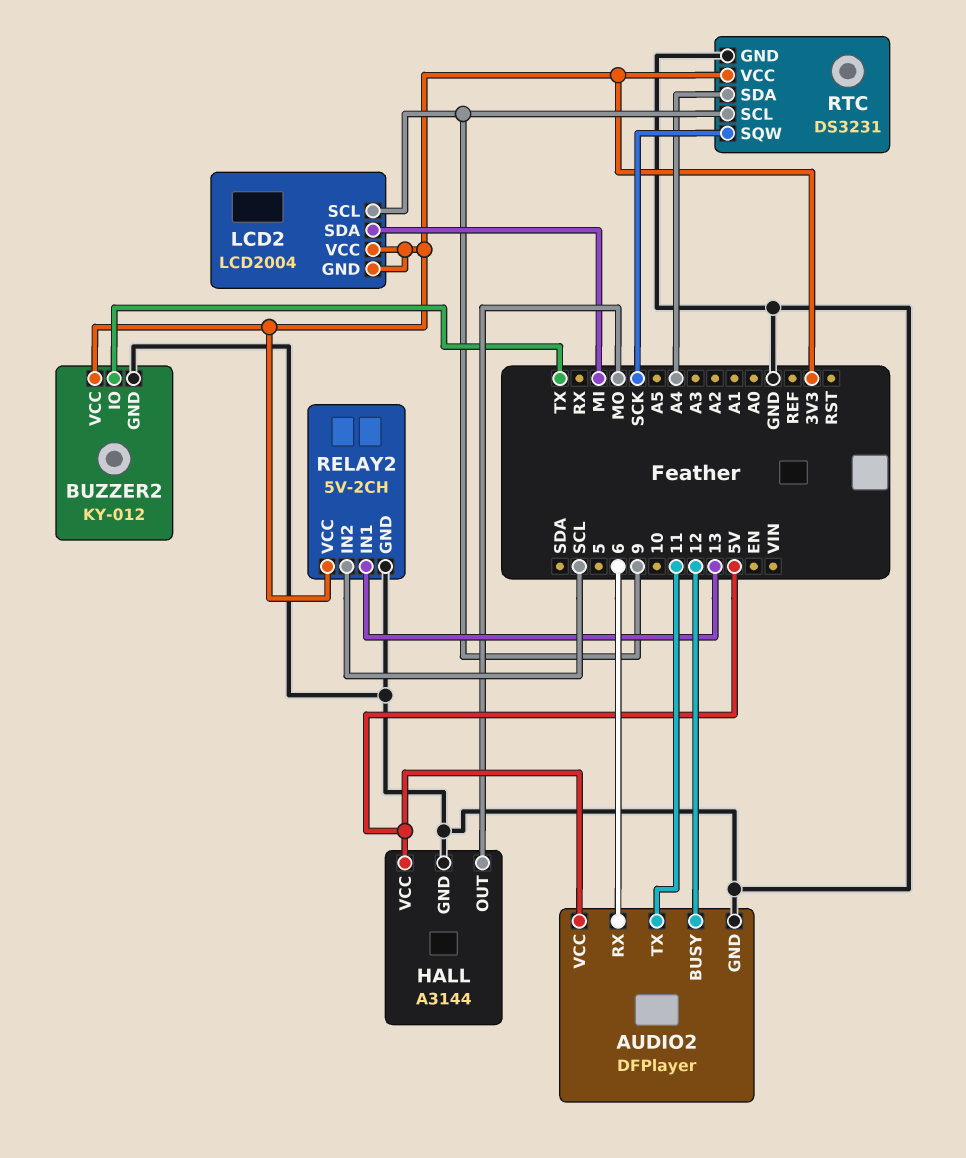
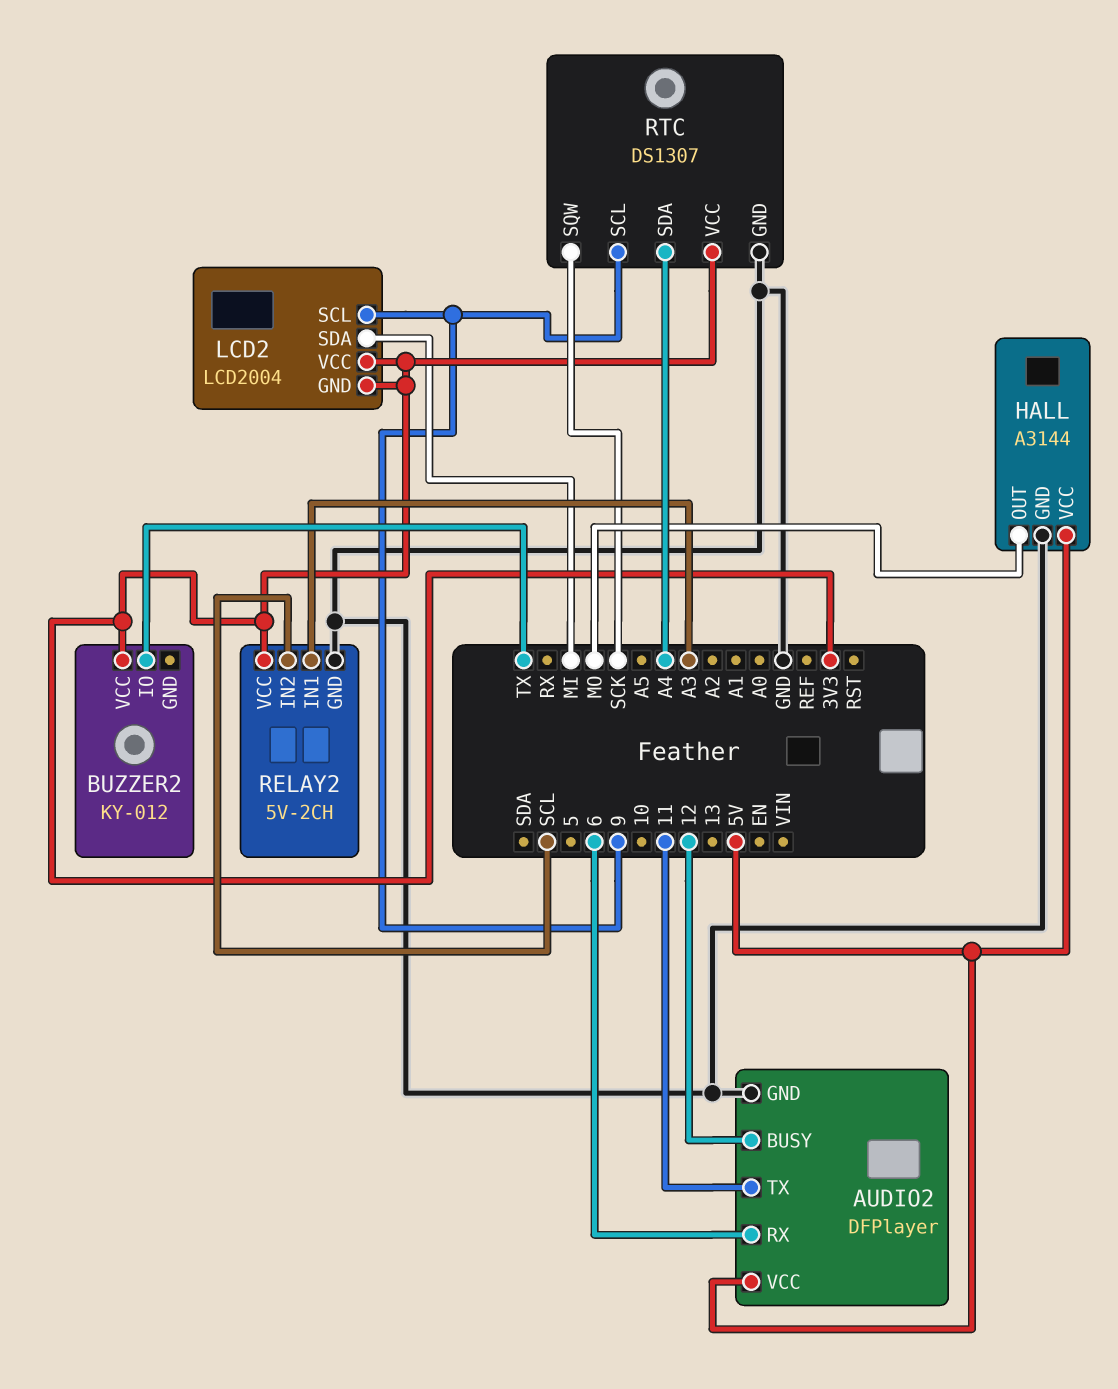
BUZZER2 pin GND: GND -> none
RELAY2 pin IN1: 13 -> A3
RTC: DS3231 -> DS1307

